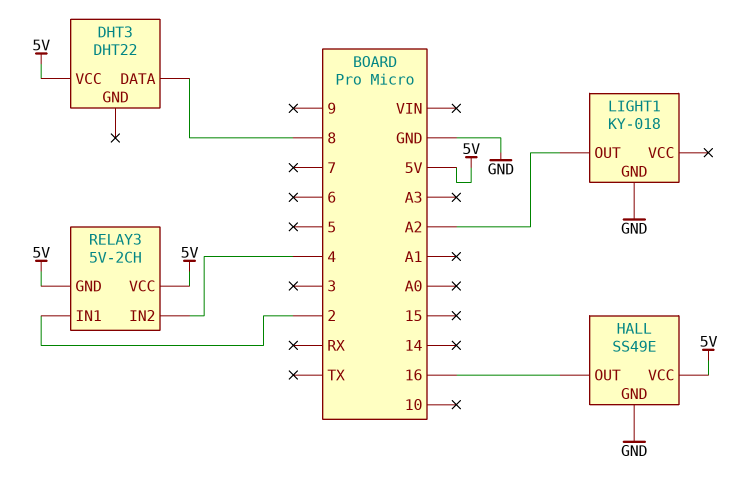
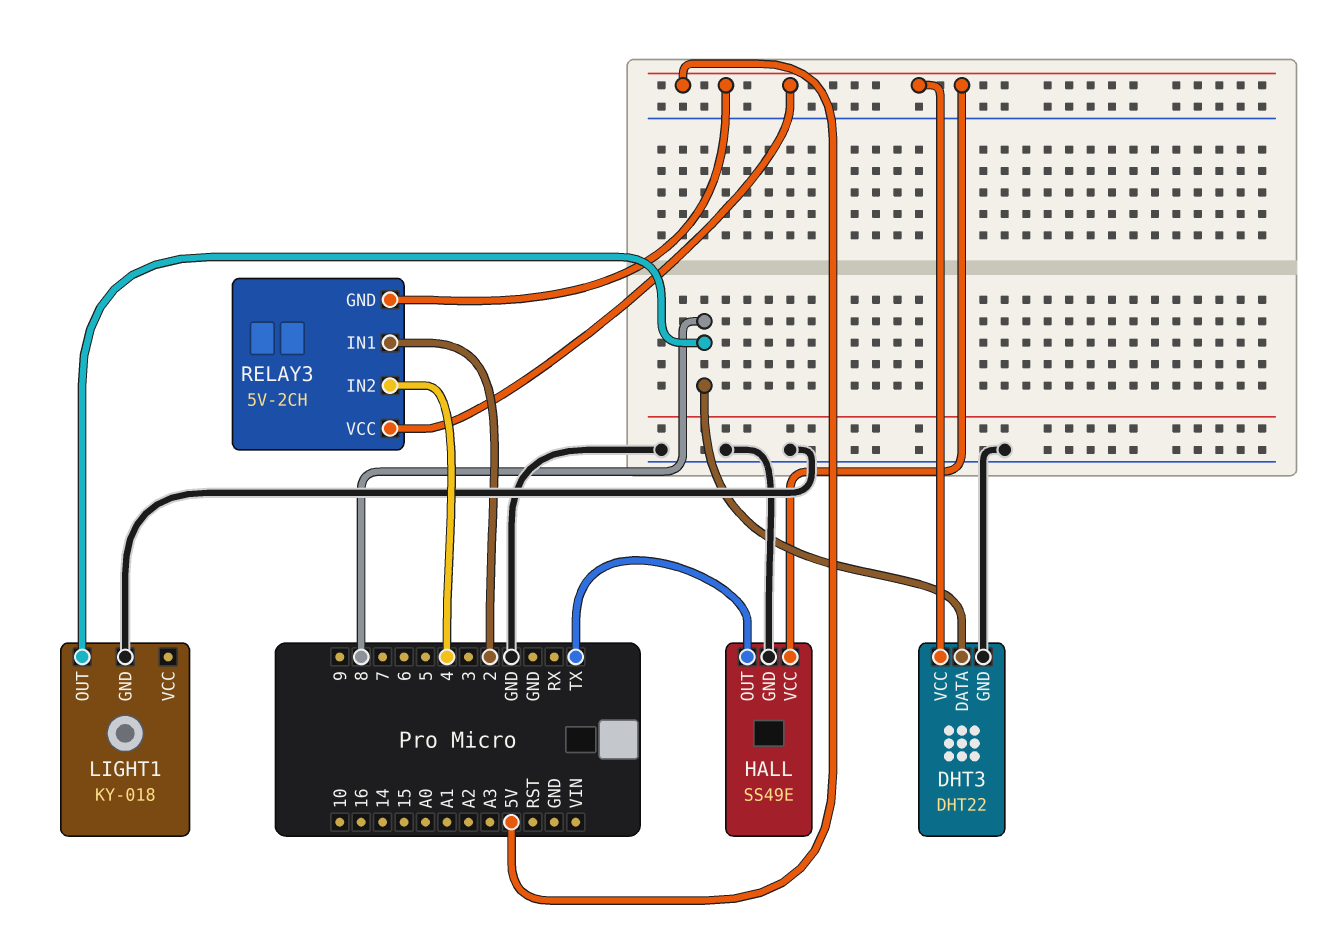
DHT3 pin GND: none -> GND
HALL pin OUT: 16 -> TX
LIGHT1 pin OUT: A2 -> 8

